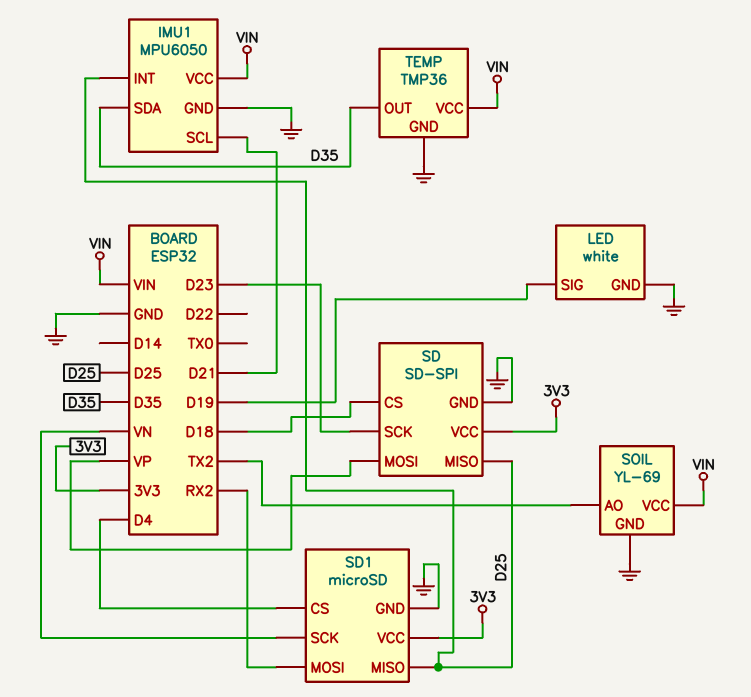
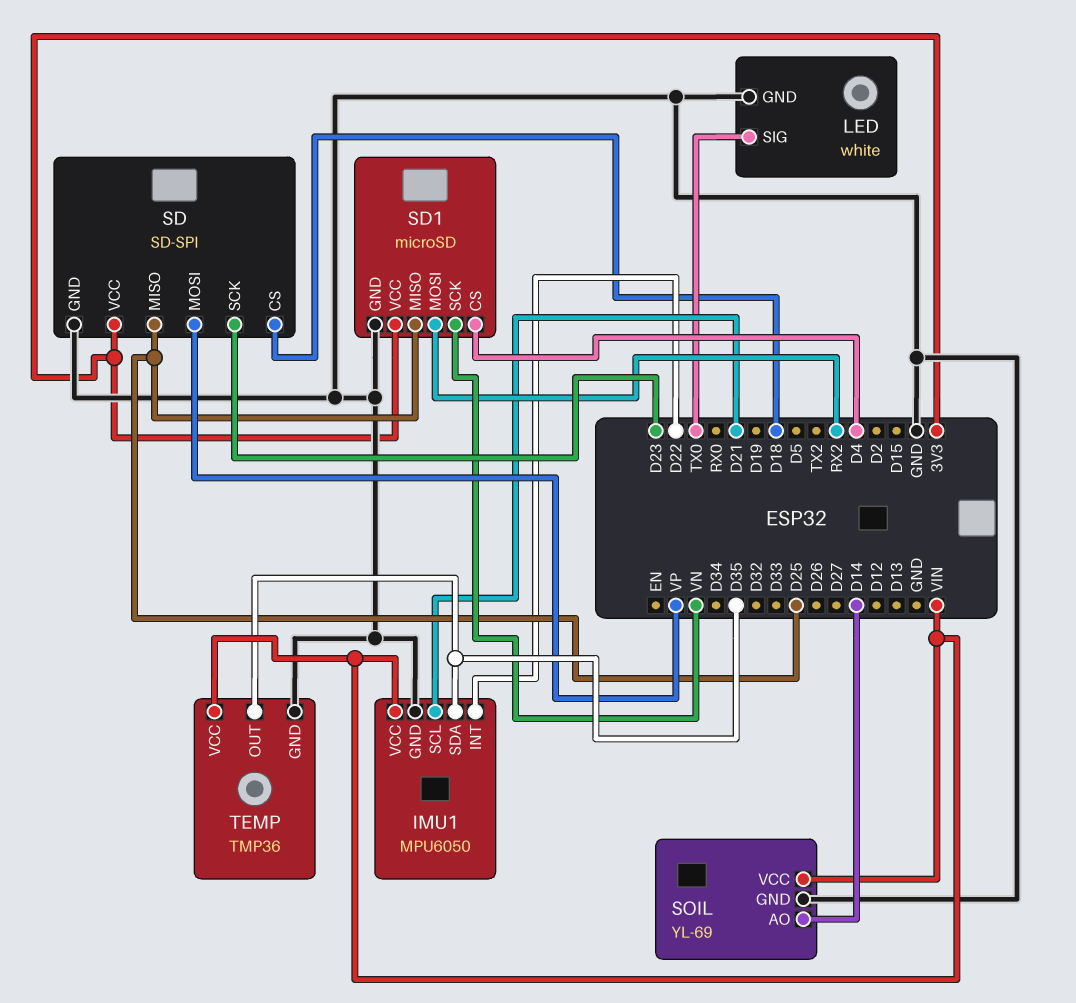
IMU1 pin INT: D25 -> D22
LED pin SIG: D19 -> TX0
SOIL pin AO: TX2 -> D14

